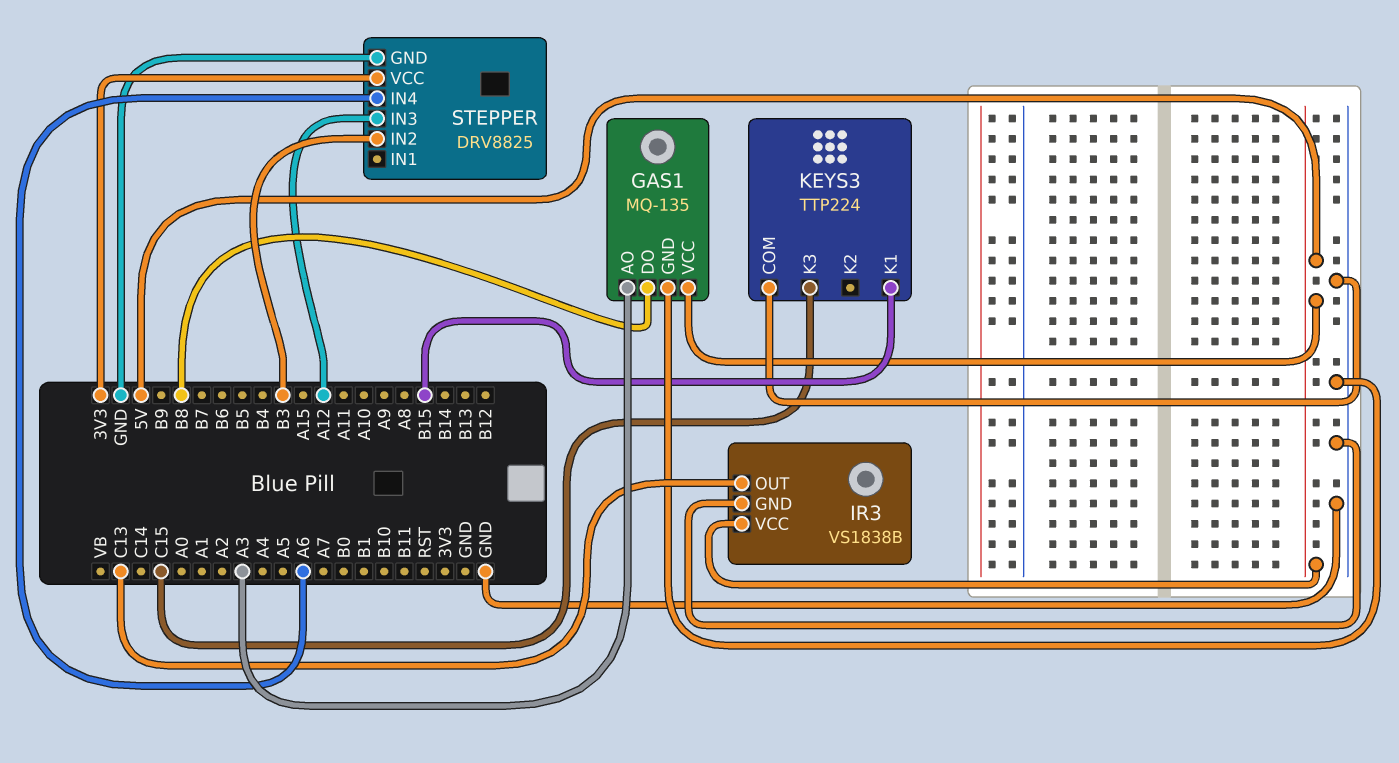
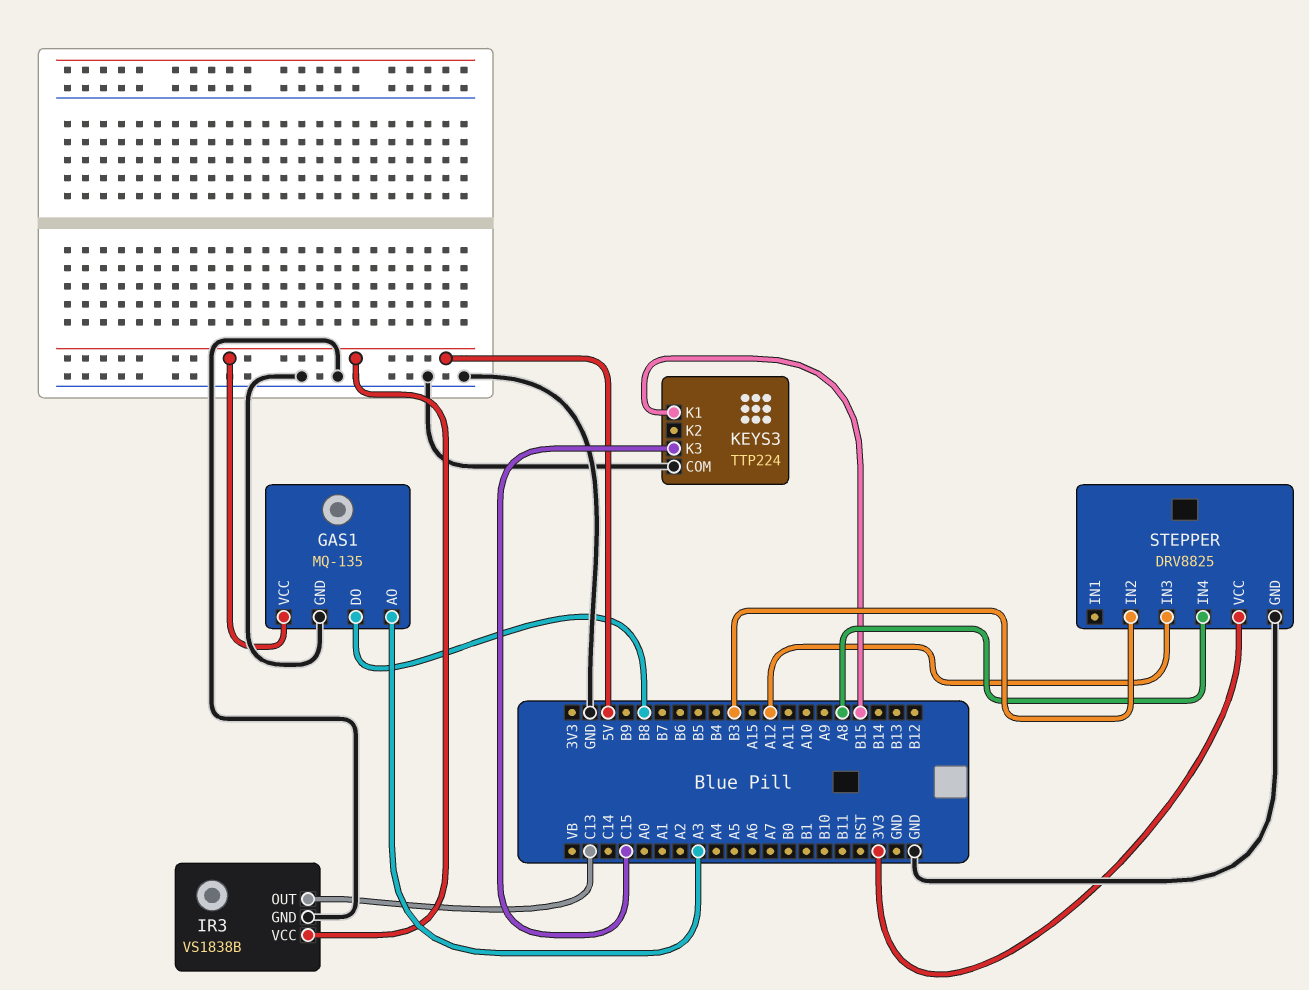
STEPPER pin IN4: A6 -> A8

